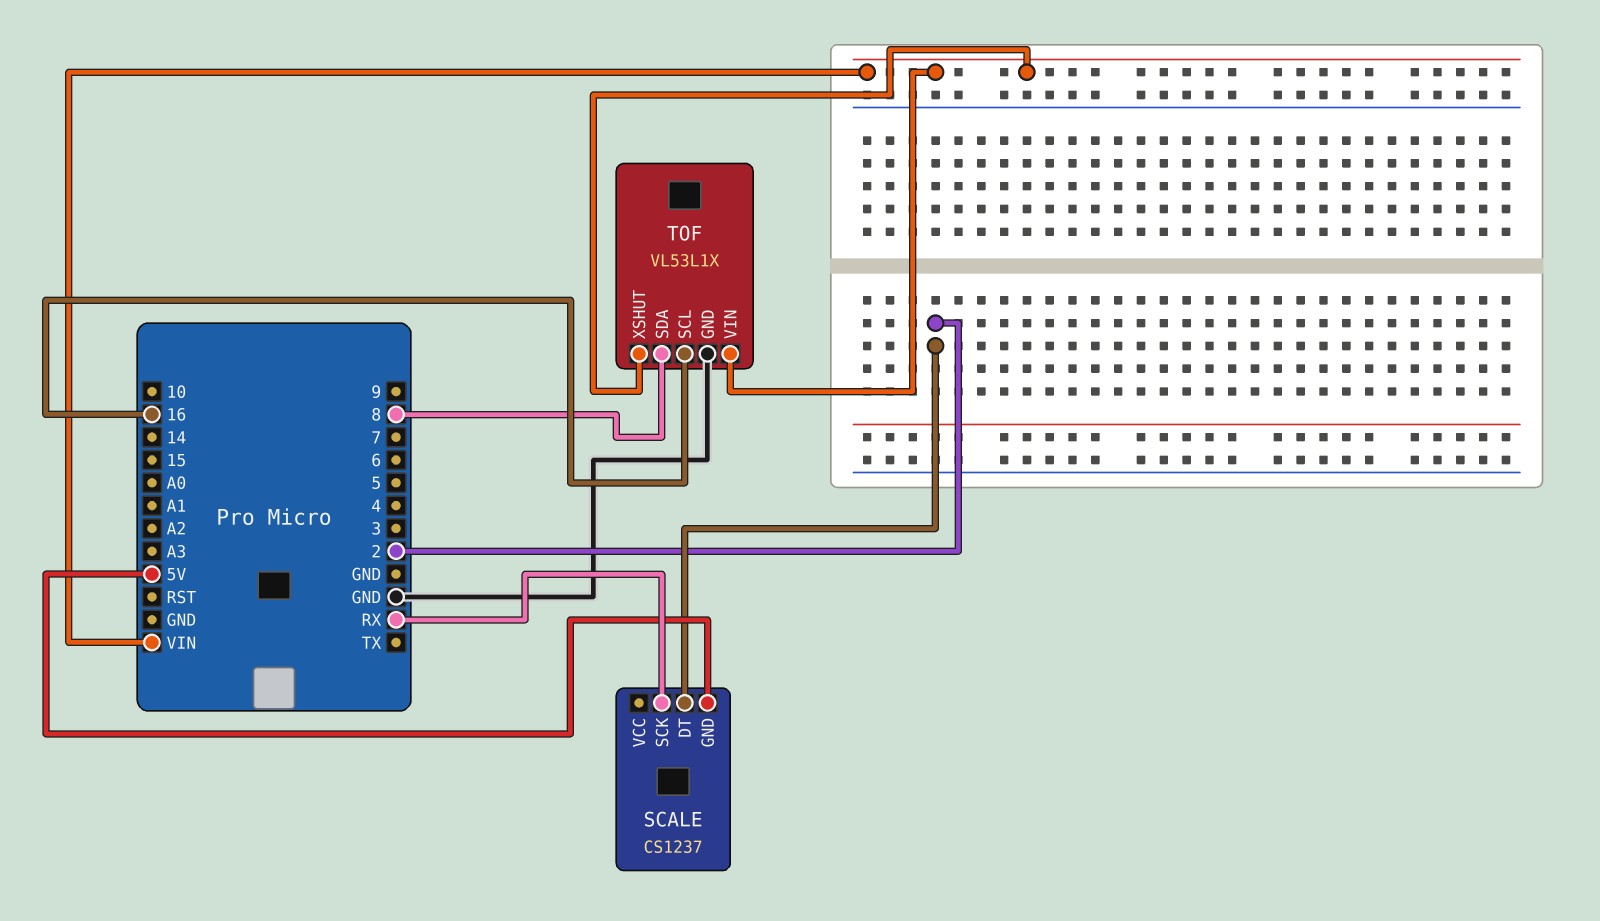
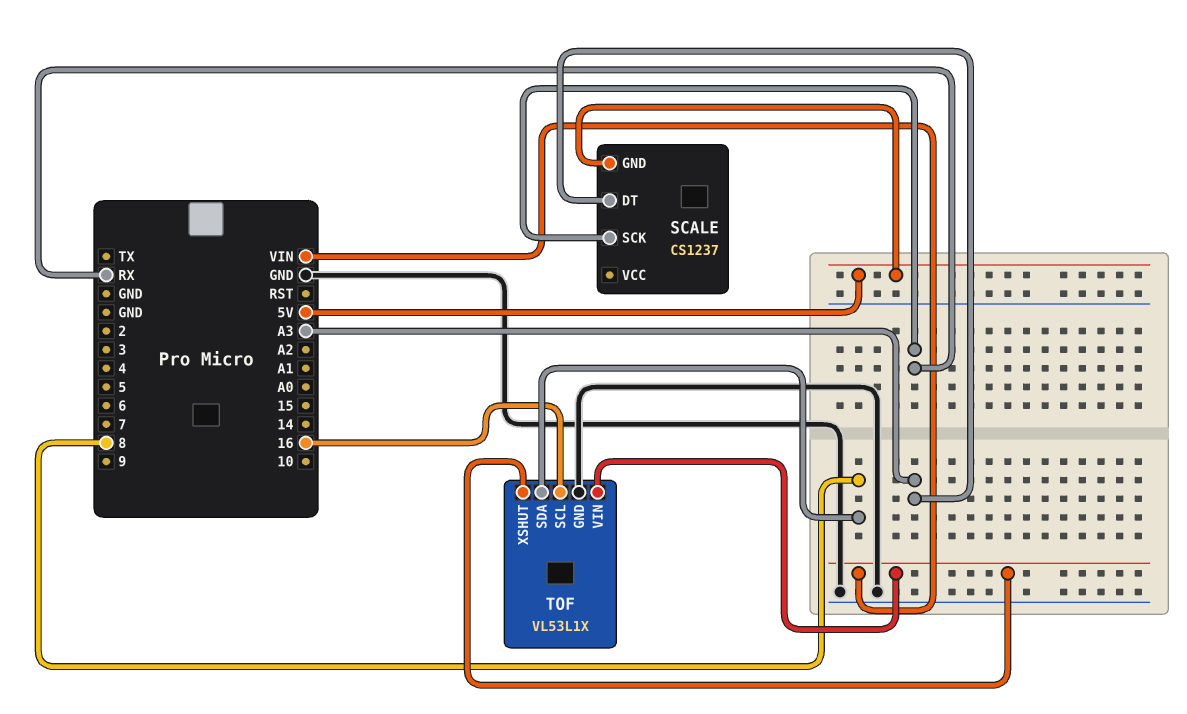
SCALE pin DT: 2 -> A3

